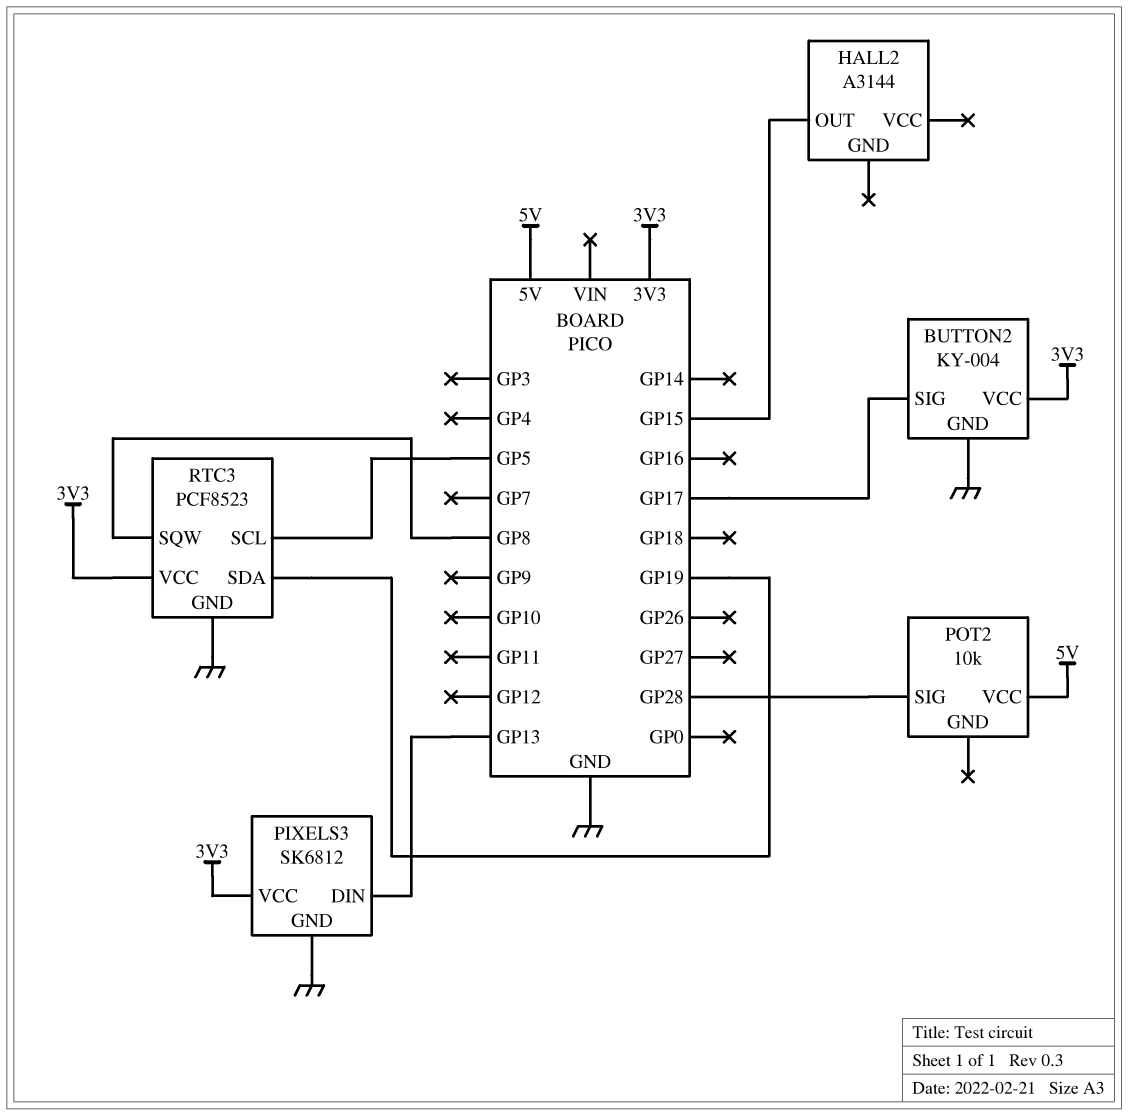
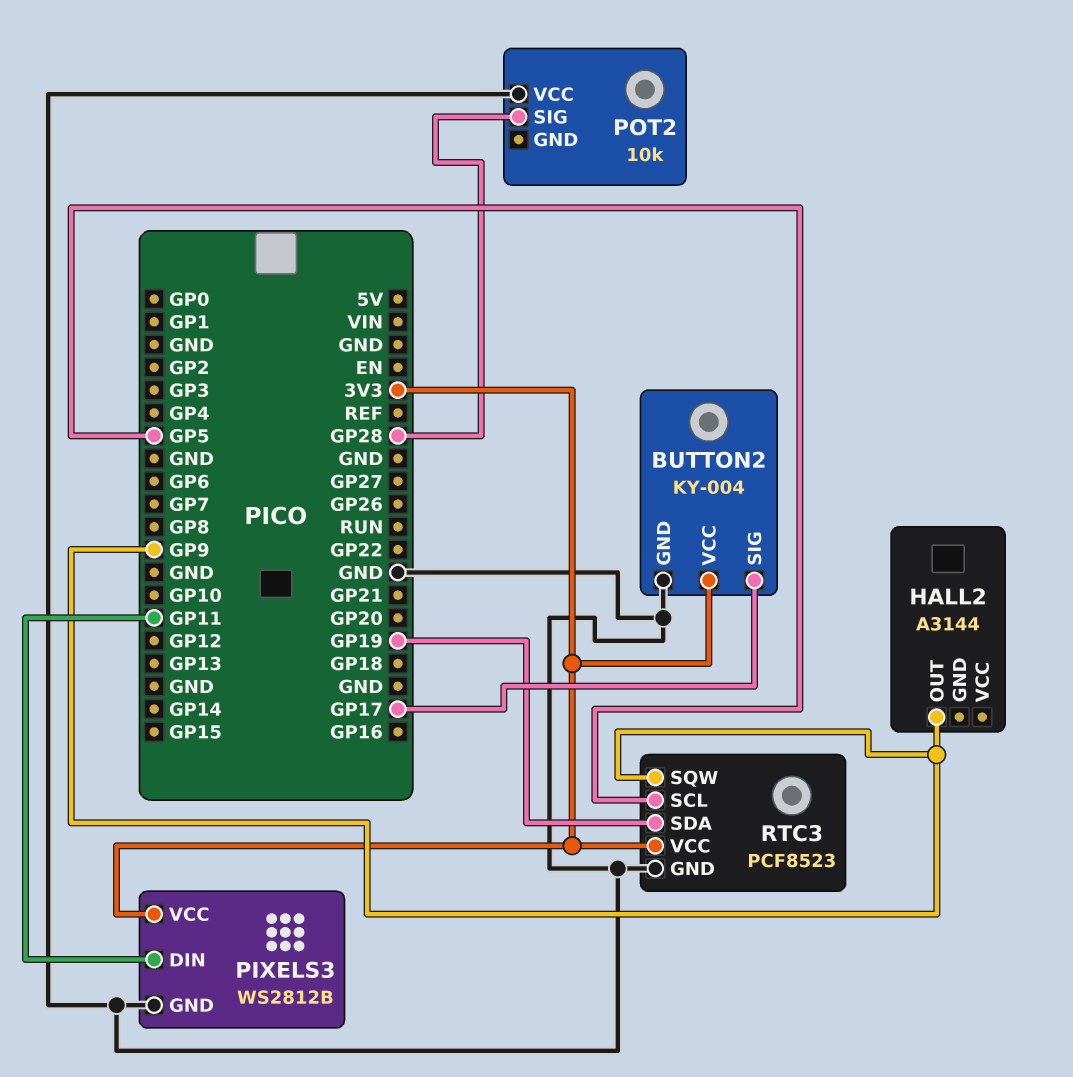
HALL2 pin OUT: GP15 -> GP9
PIXELS3: SK6812 -> WS2812B
PIXELS3 pin DIN: GP13 -> GP11
POT2 pin VCC: 5V -> GND
RTC3 pin SQW: GP8 -> GP9

